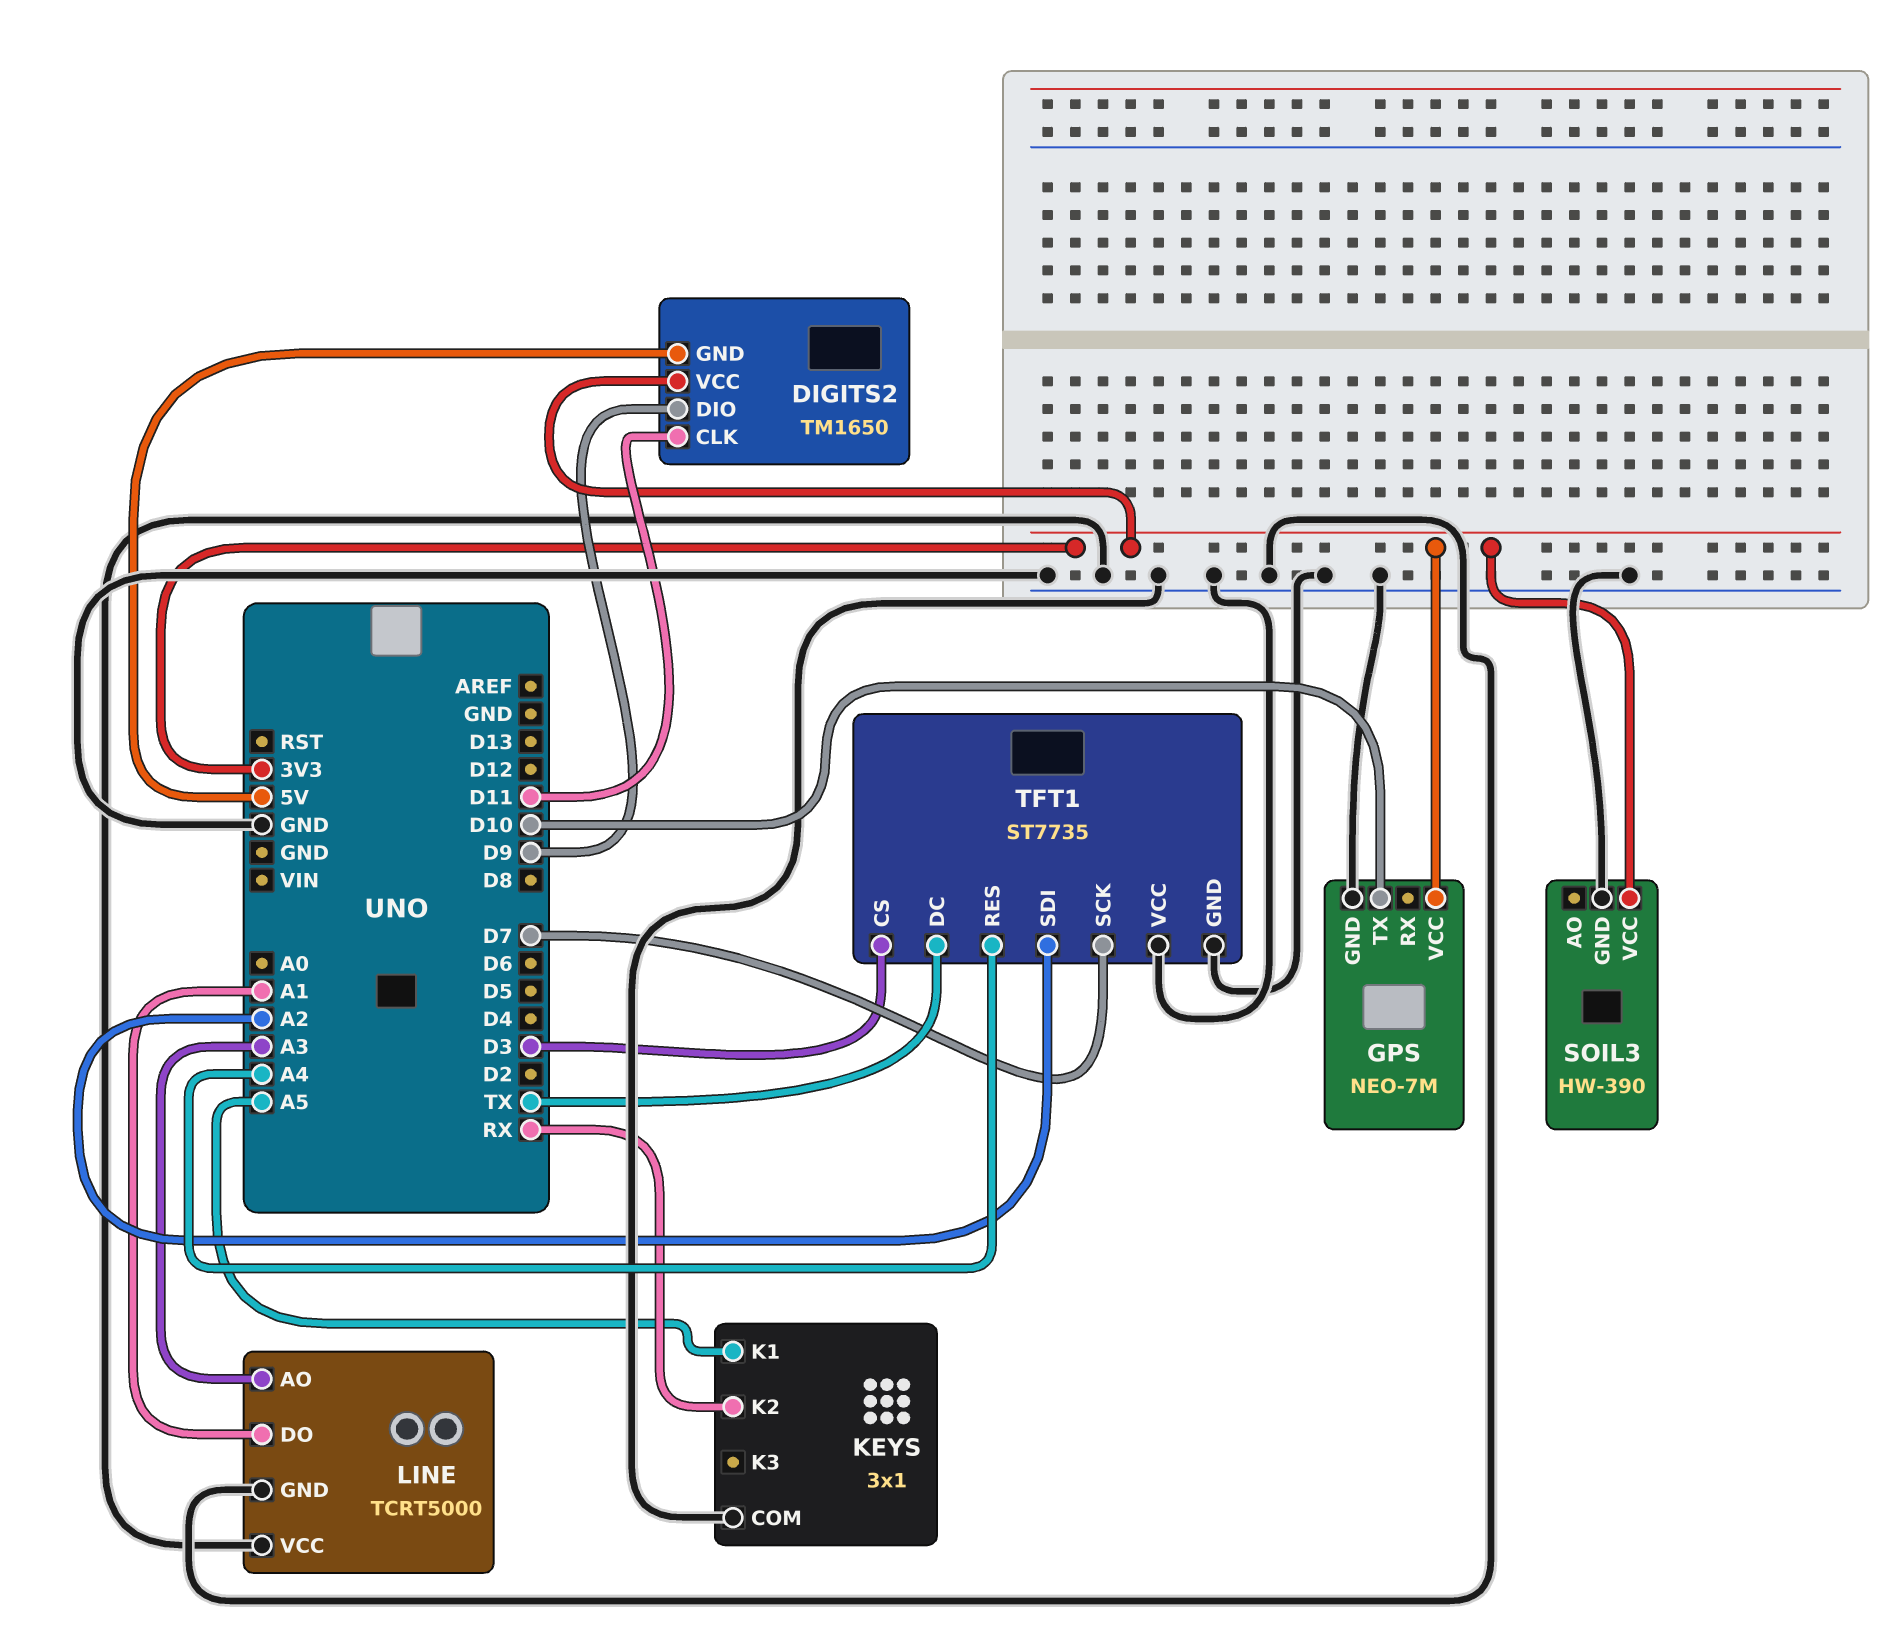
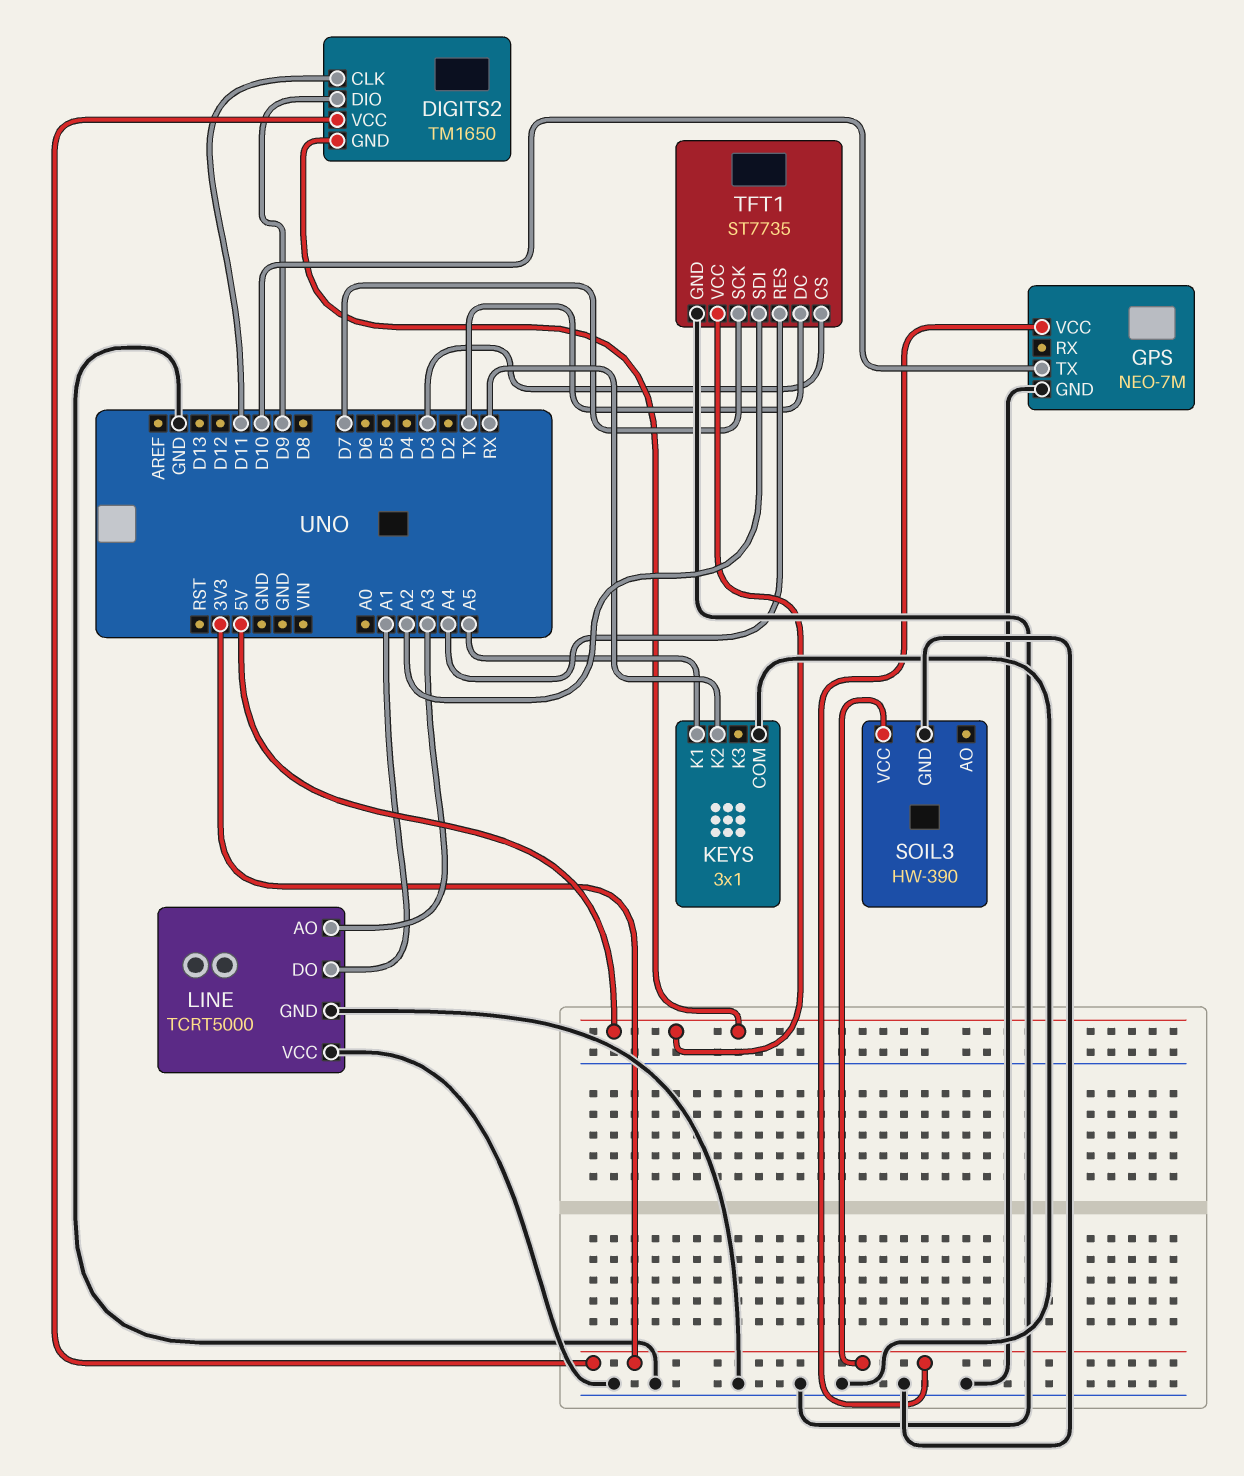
TFT1 pin VCC: GND -> 5V

